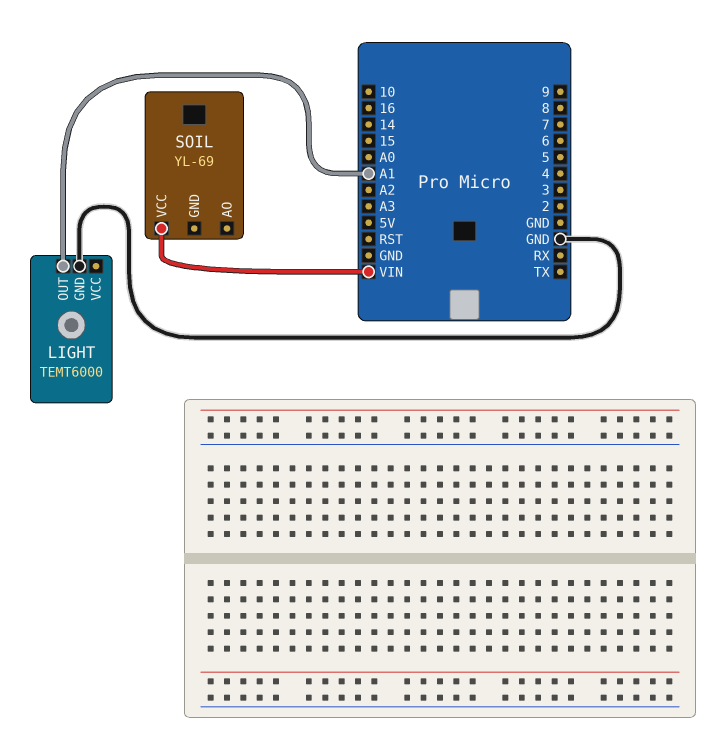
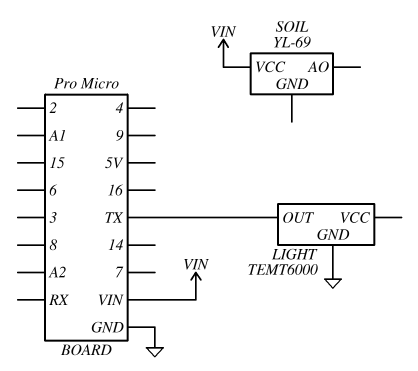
LIGHT pin OUT: A1 -> TX

